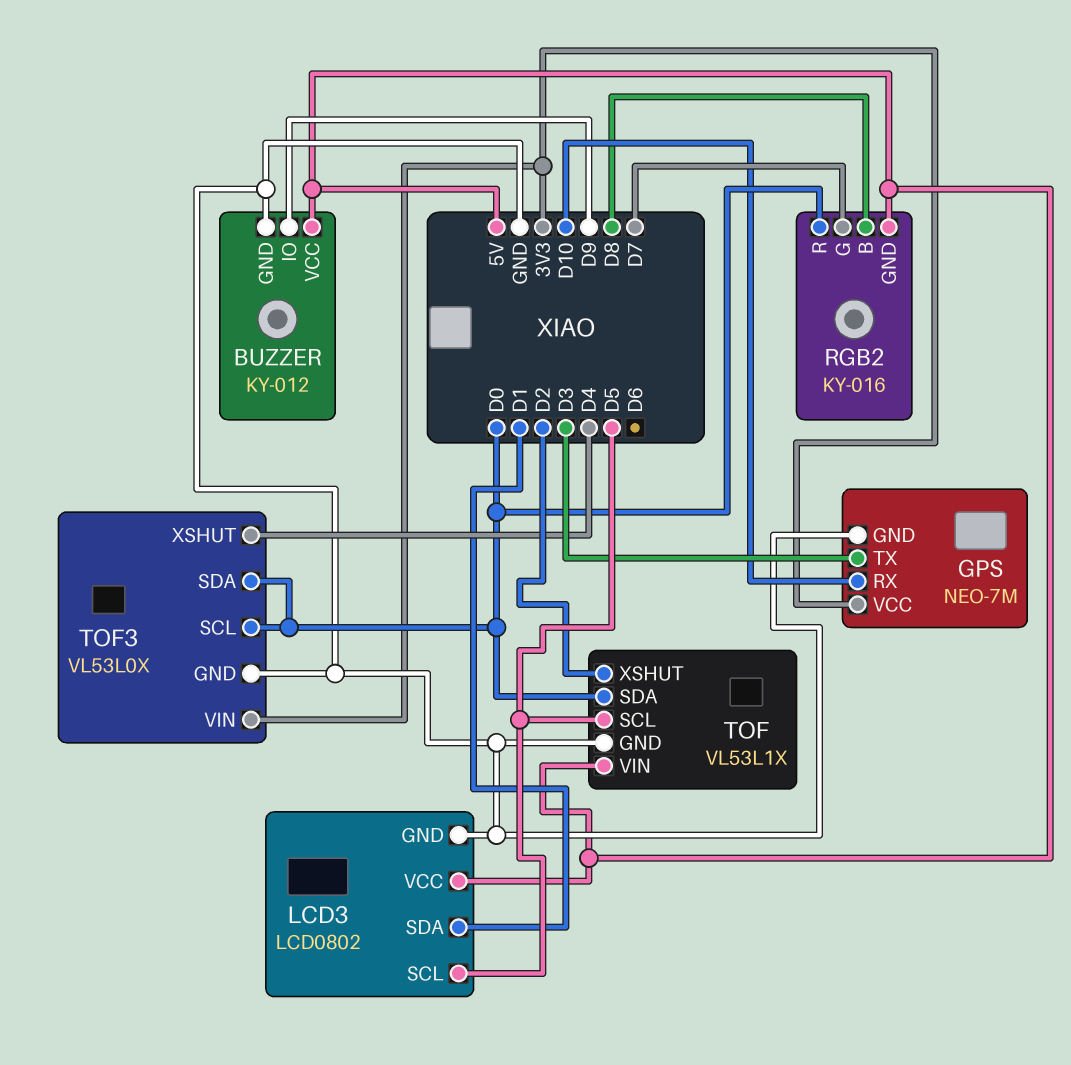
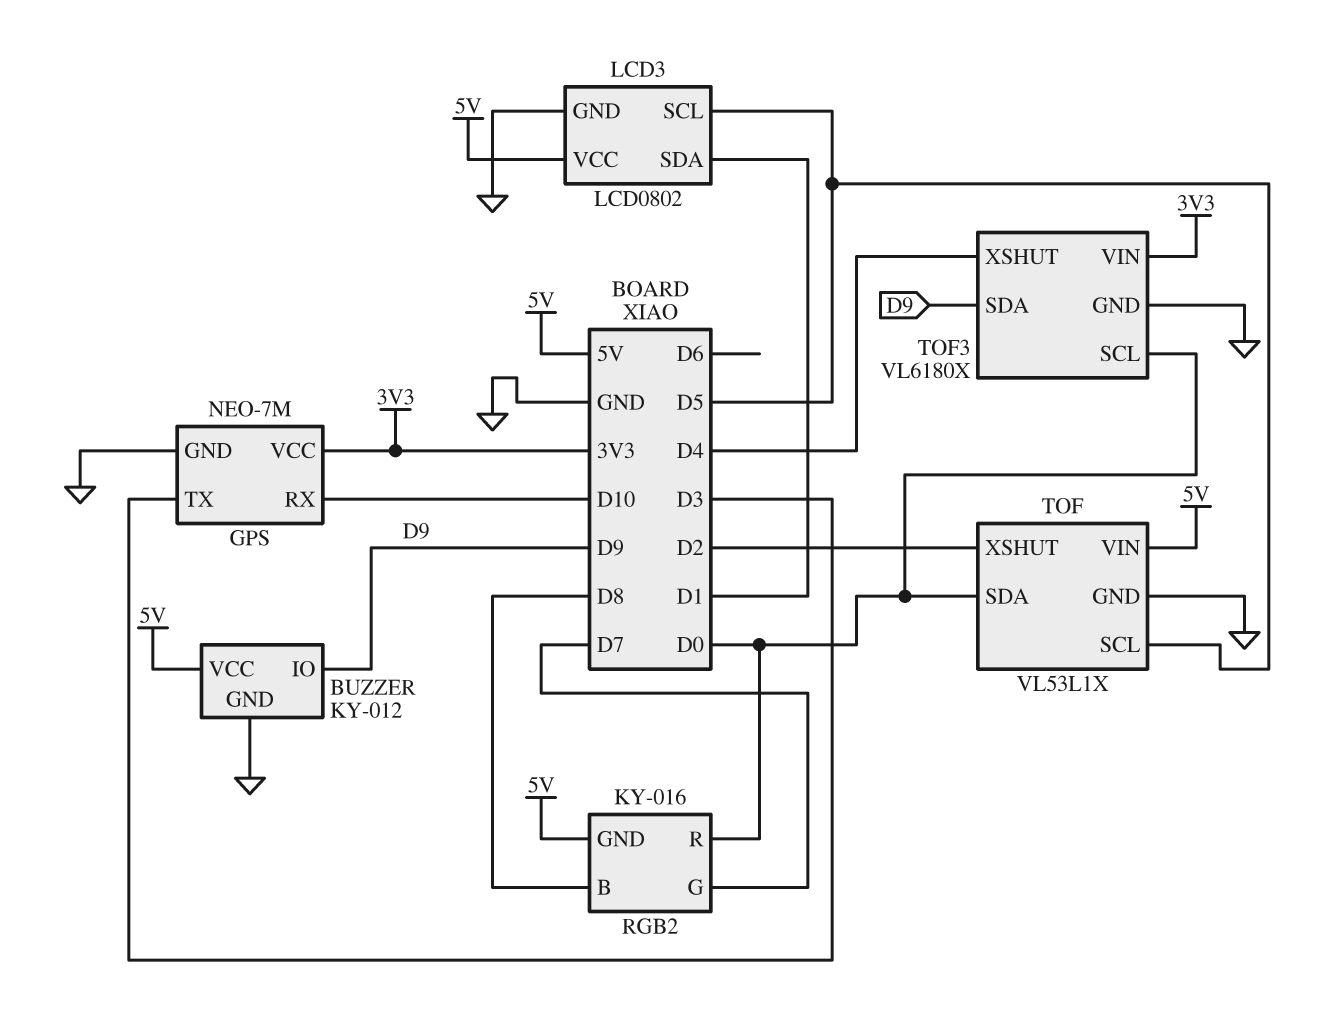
TOF3: VL53L0X -> VL6180X
TOF3 pin SDA: D0 -> D9

